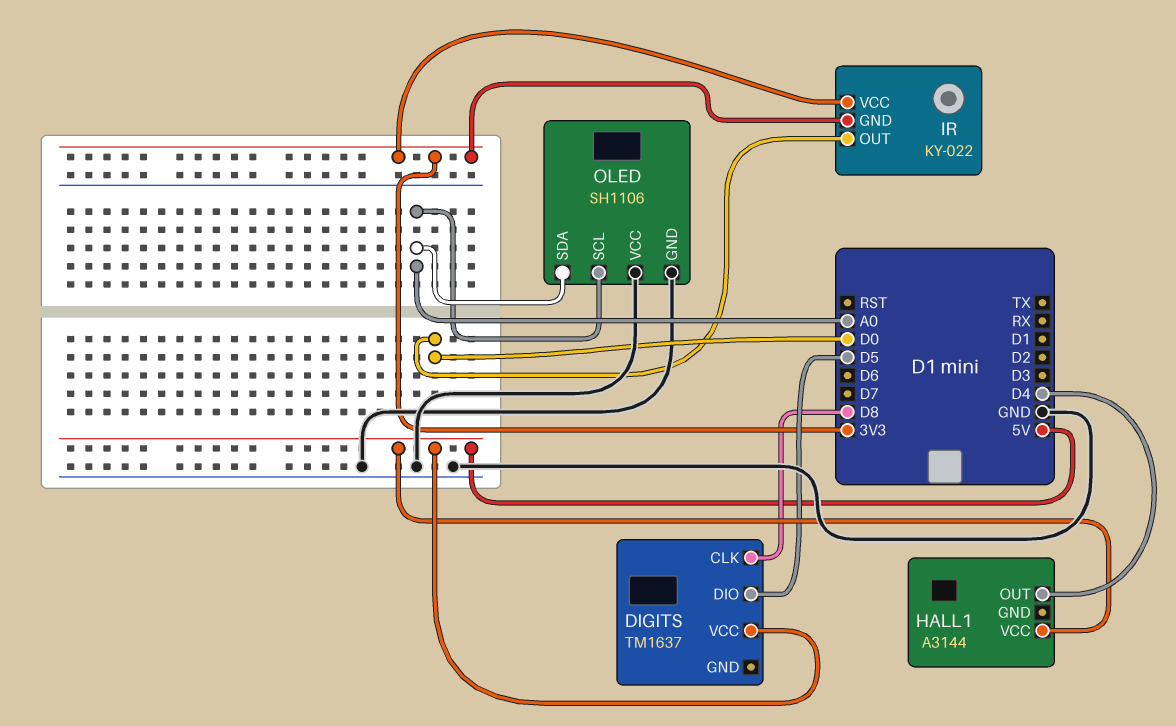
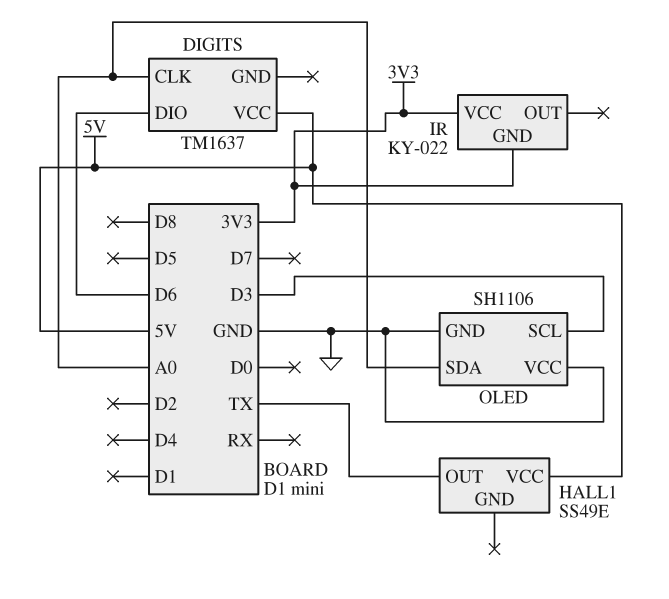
DIGITS pin CLK: D8 -> A0
DIGITS pin DIO: D5 -> D6
HALL1: A3144 -> SS49E
HALL1 pin OUT: D4 -> TX
IR pin OUT: D0 -> none
OLED pin SCL: A0 -> D3

